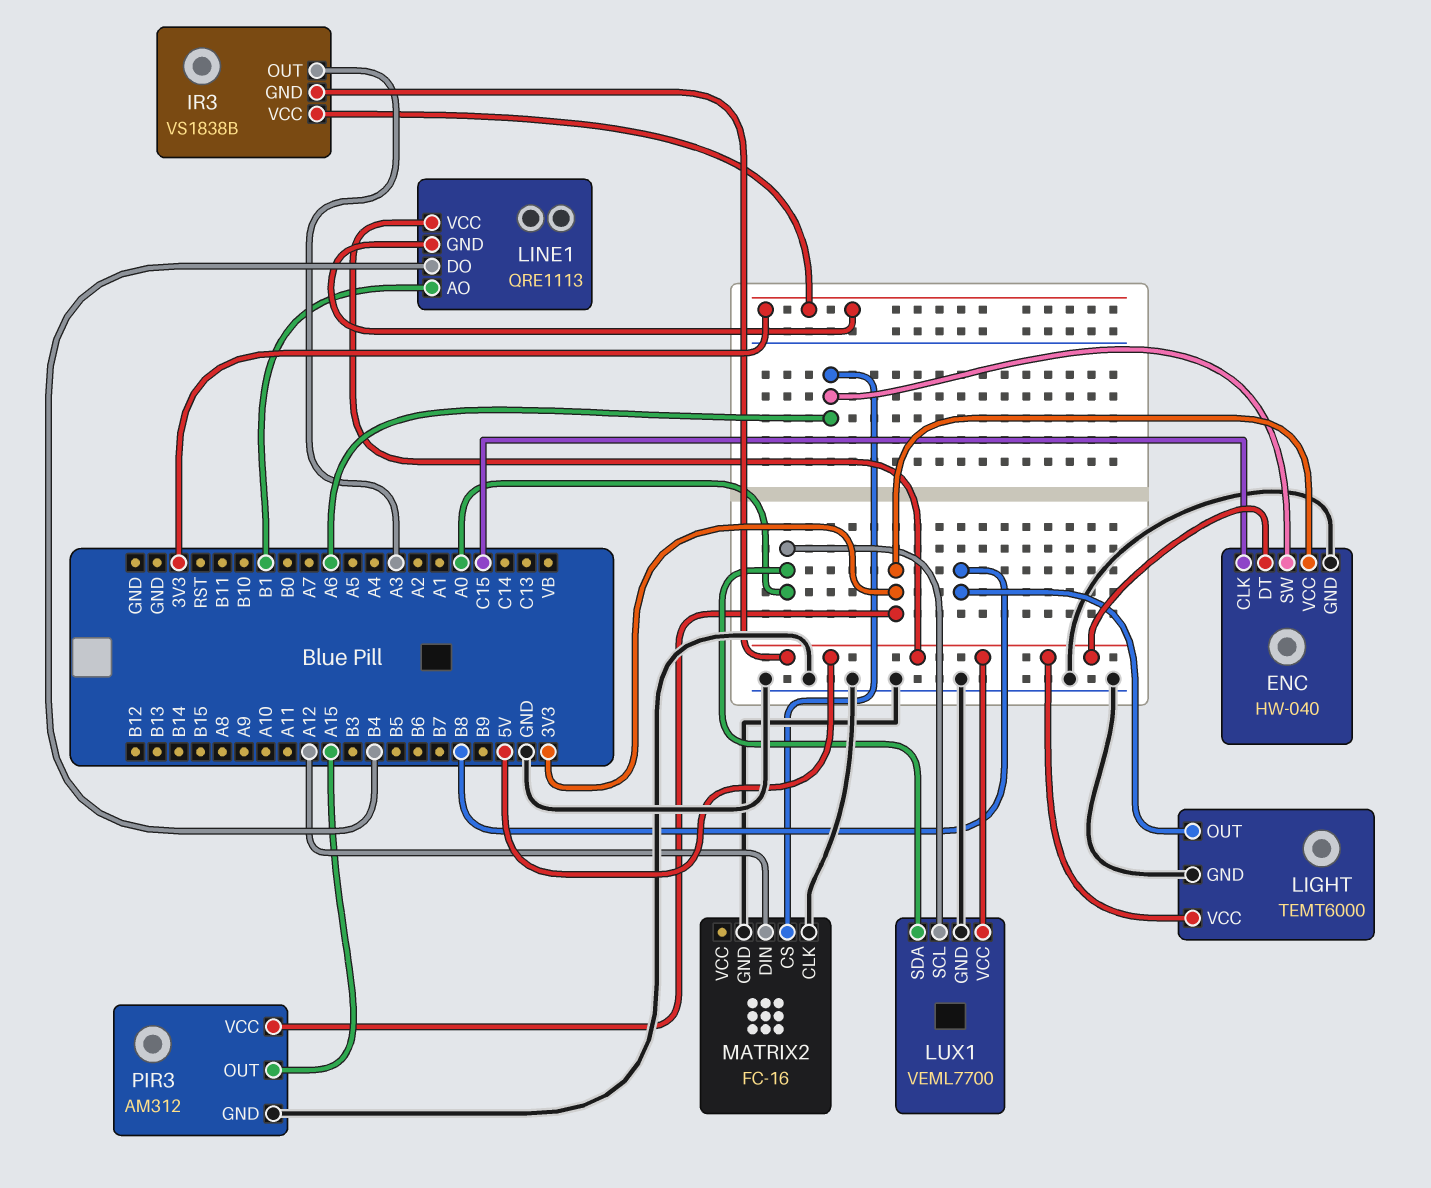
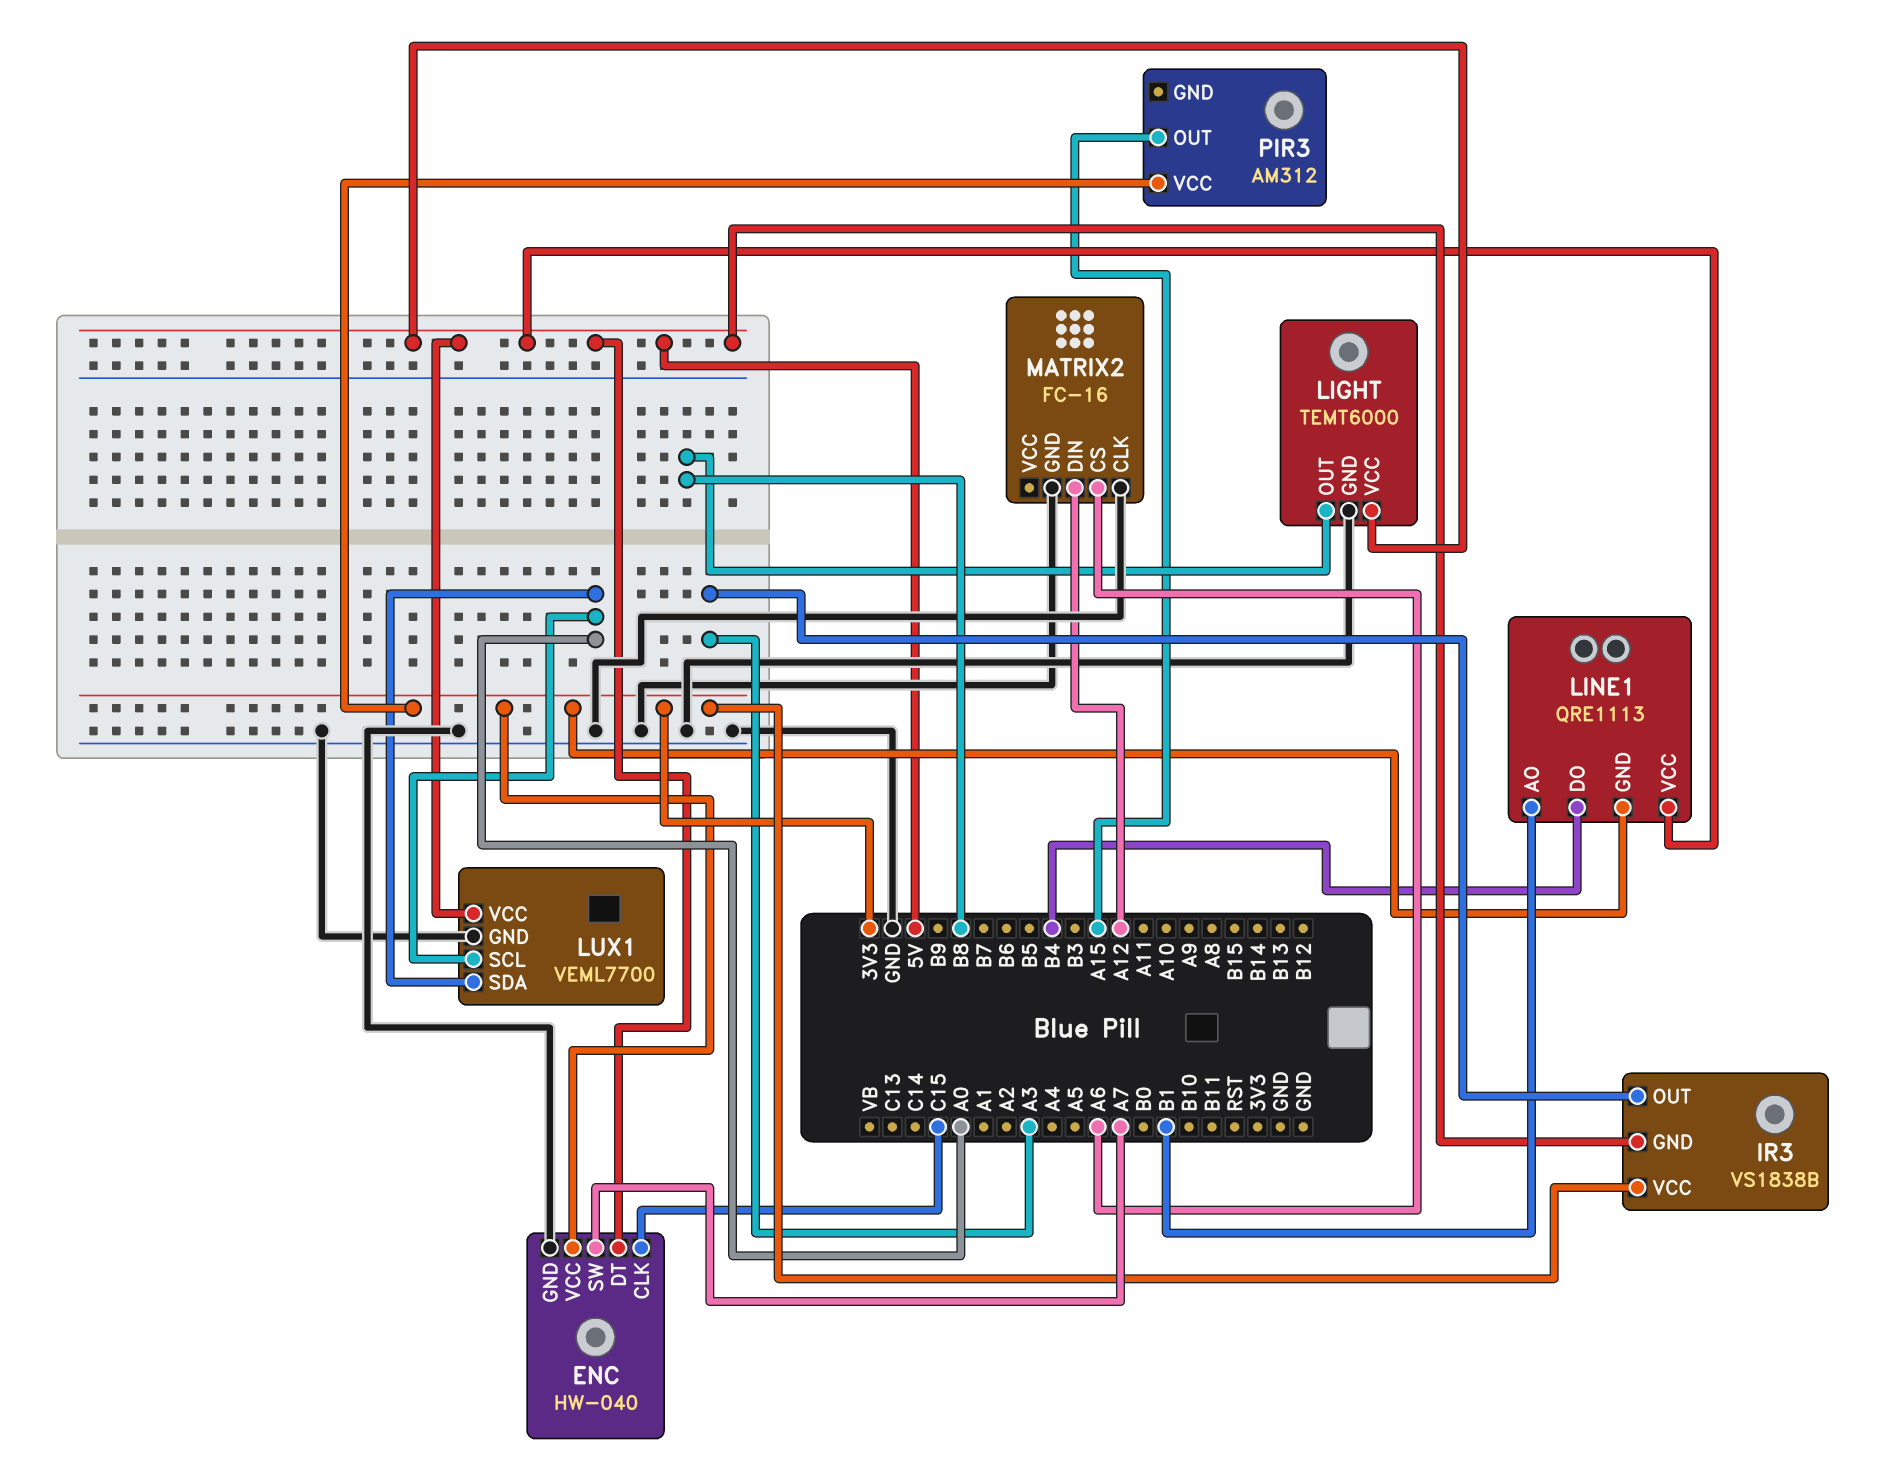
ENC pin SW: A6 -> A7
PIR3 pin GND: GND -> none

